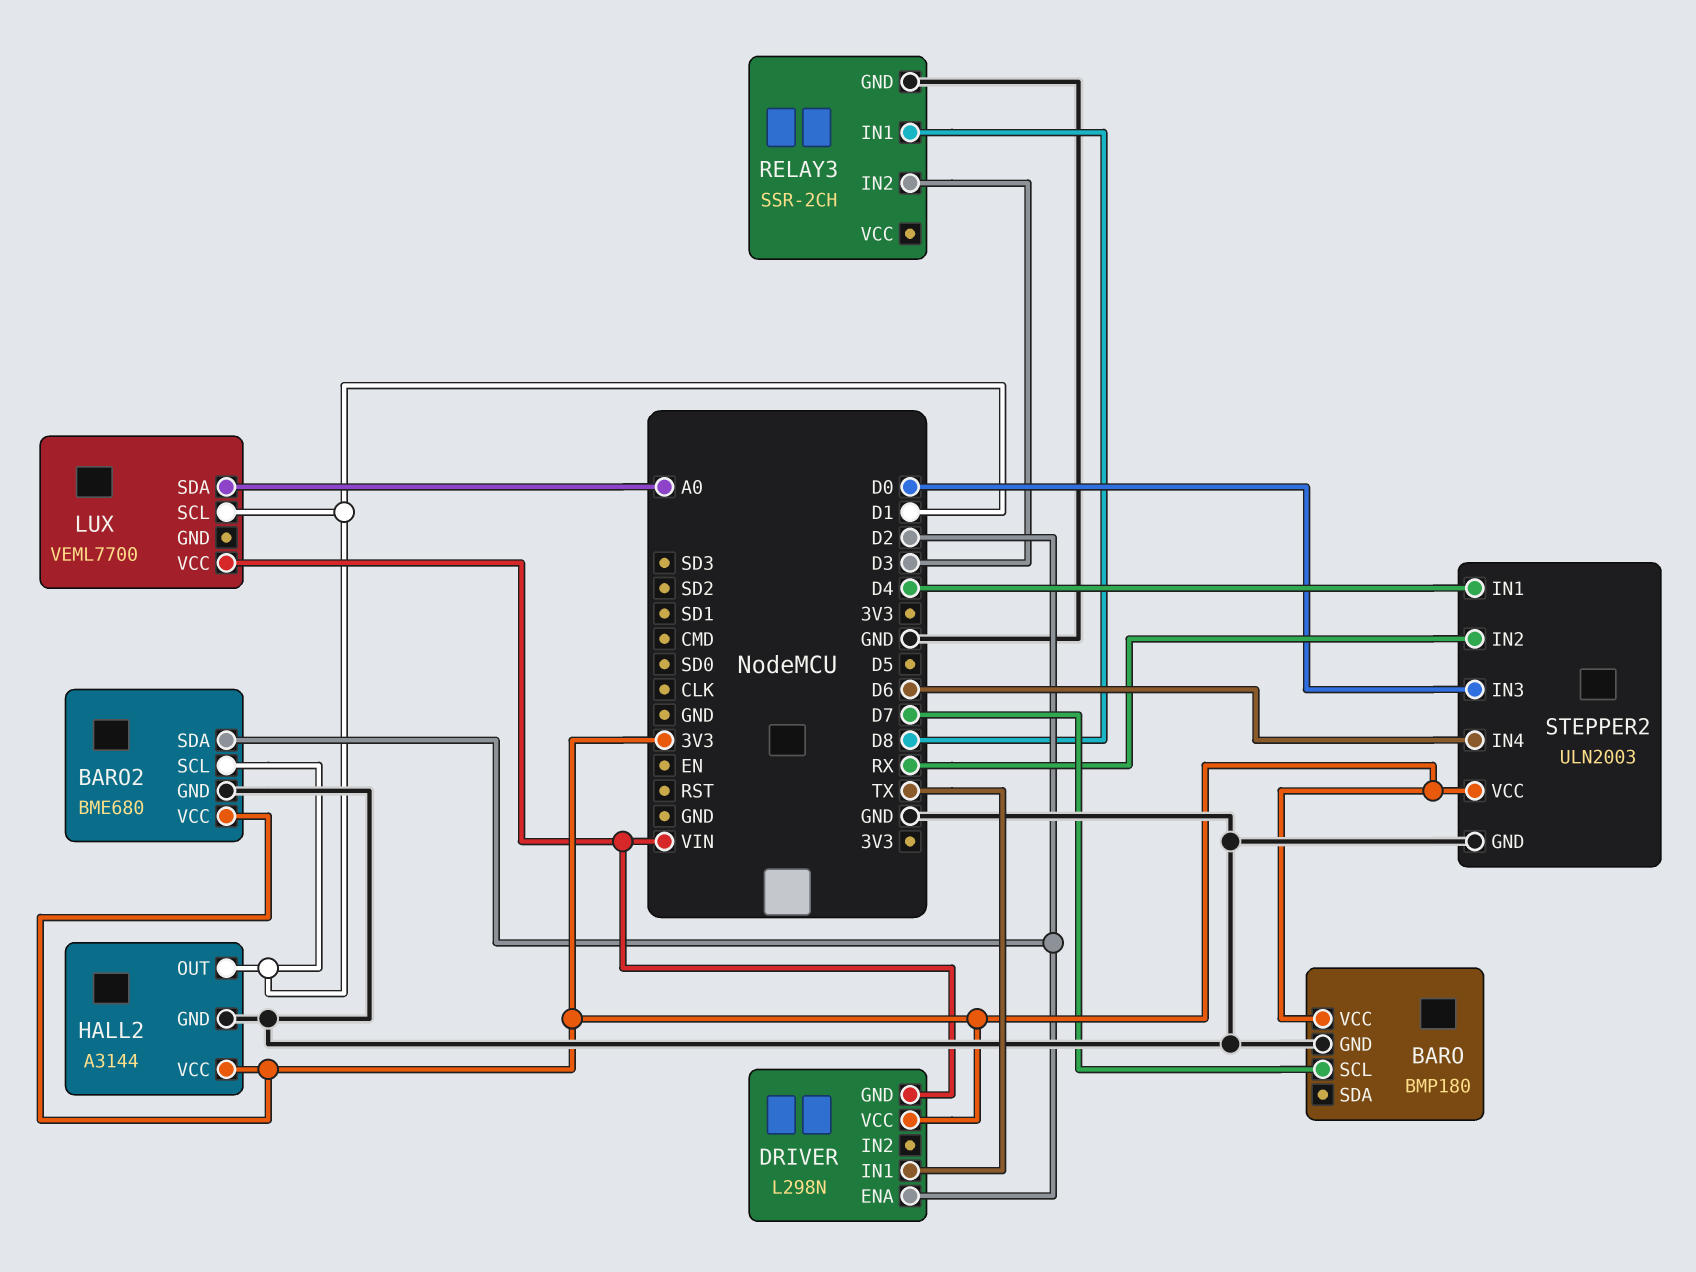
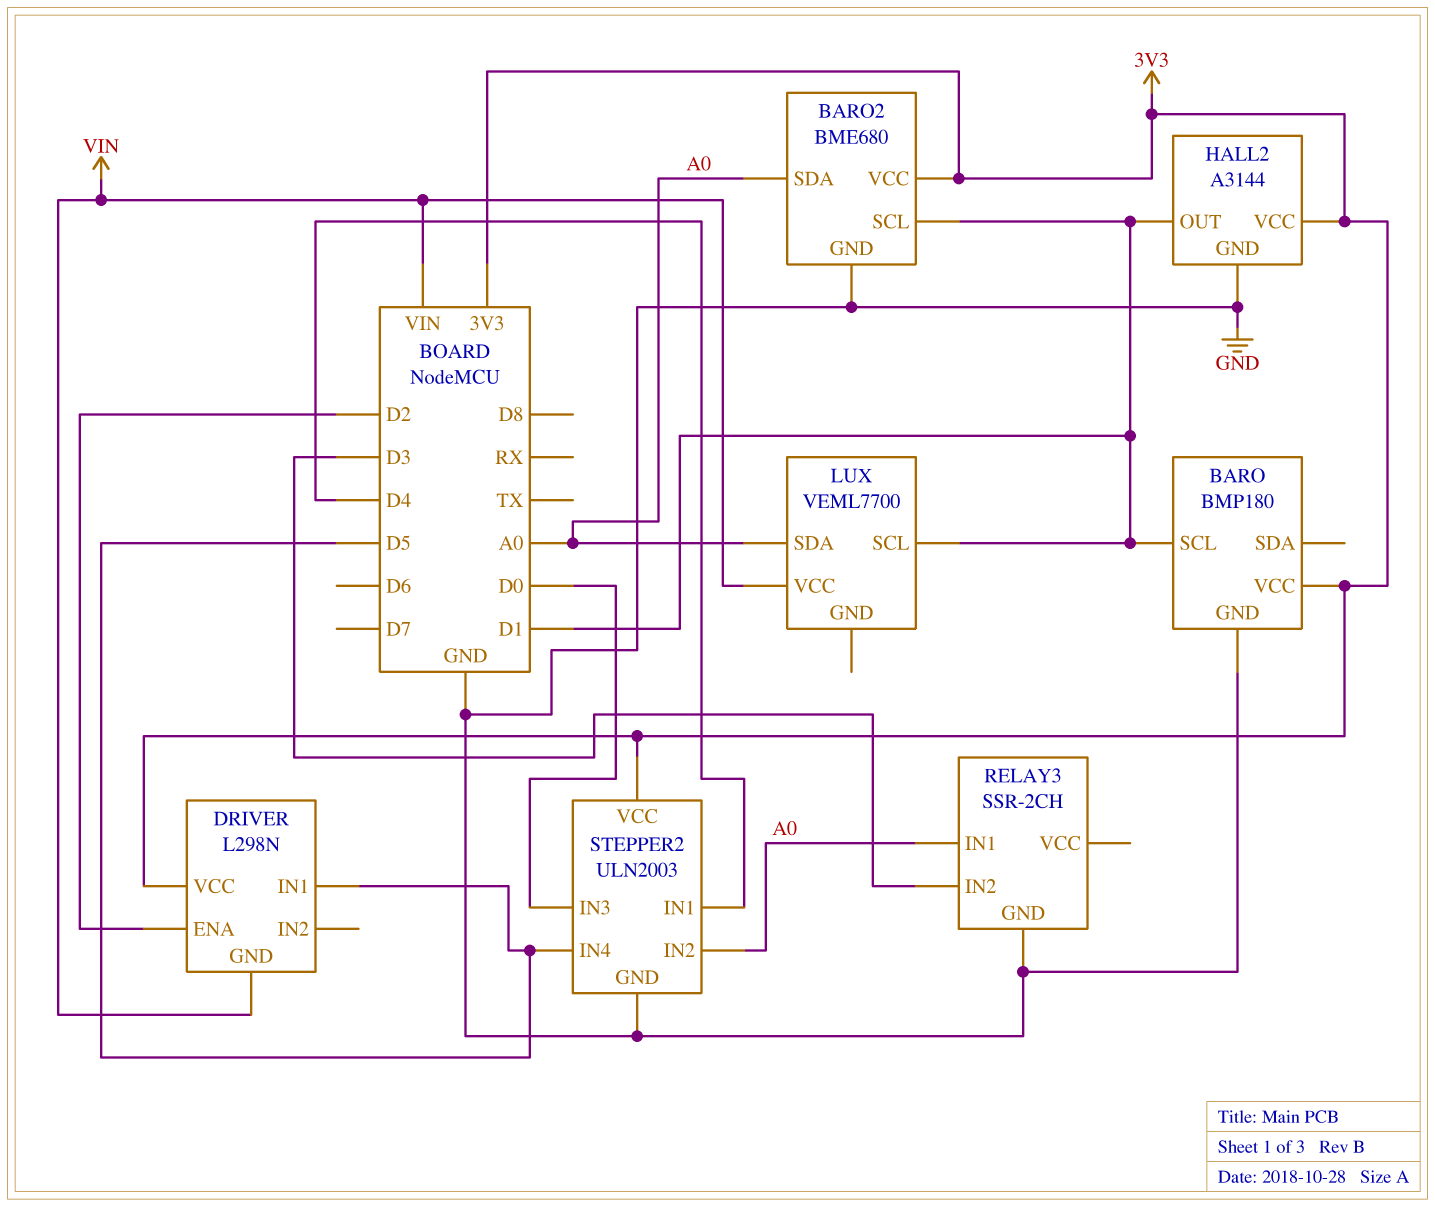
BARO pin SCL: D7 -> D1
BARO2 pin SDA: D2 -> A0
DRIVER pin IN1: TX -> D5
RELAY3 pin IN1: D8 -> A0
STEPPER2 pin IN2: RX -> A0
STEPPER2 pin IN4: D6 -> D5

